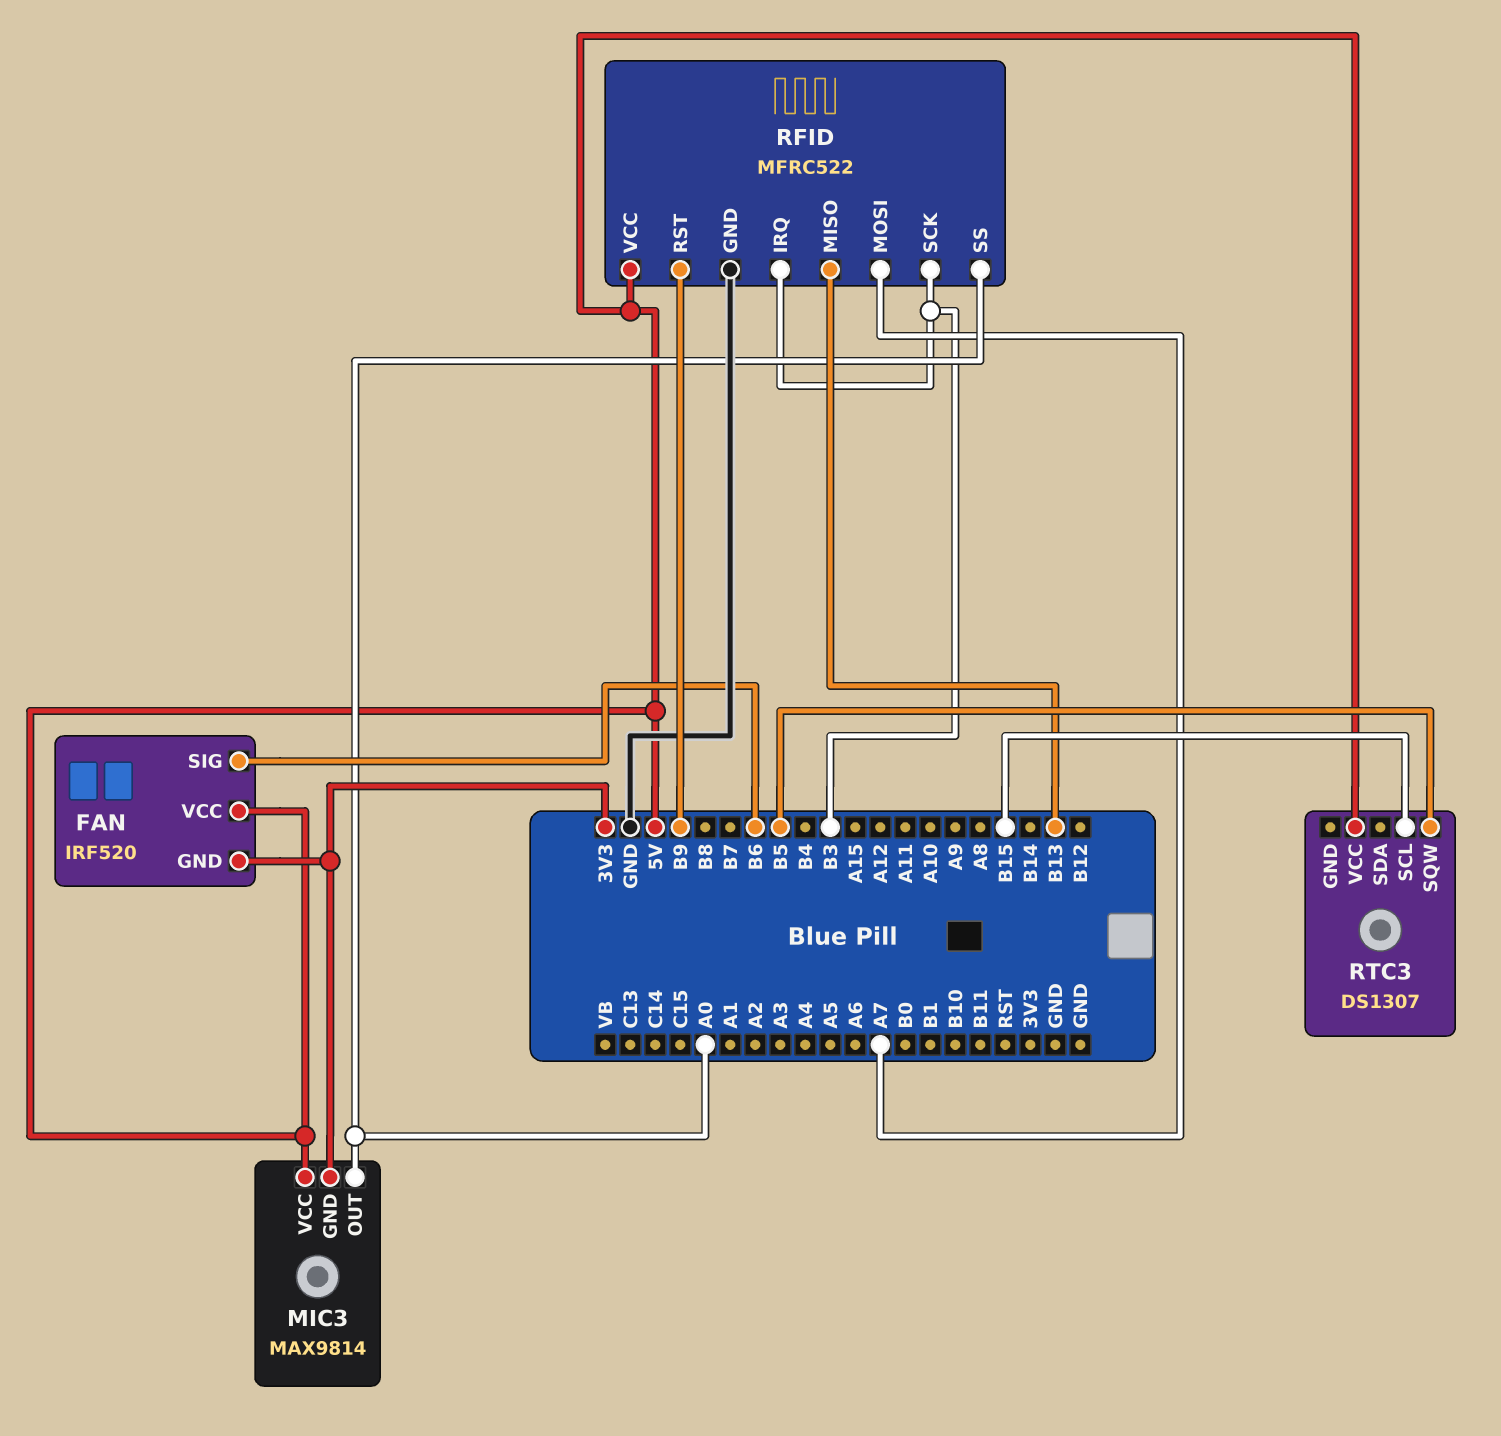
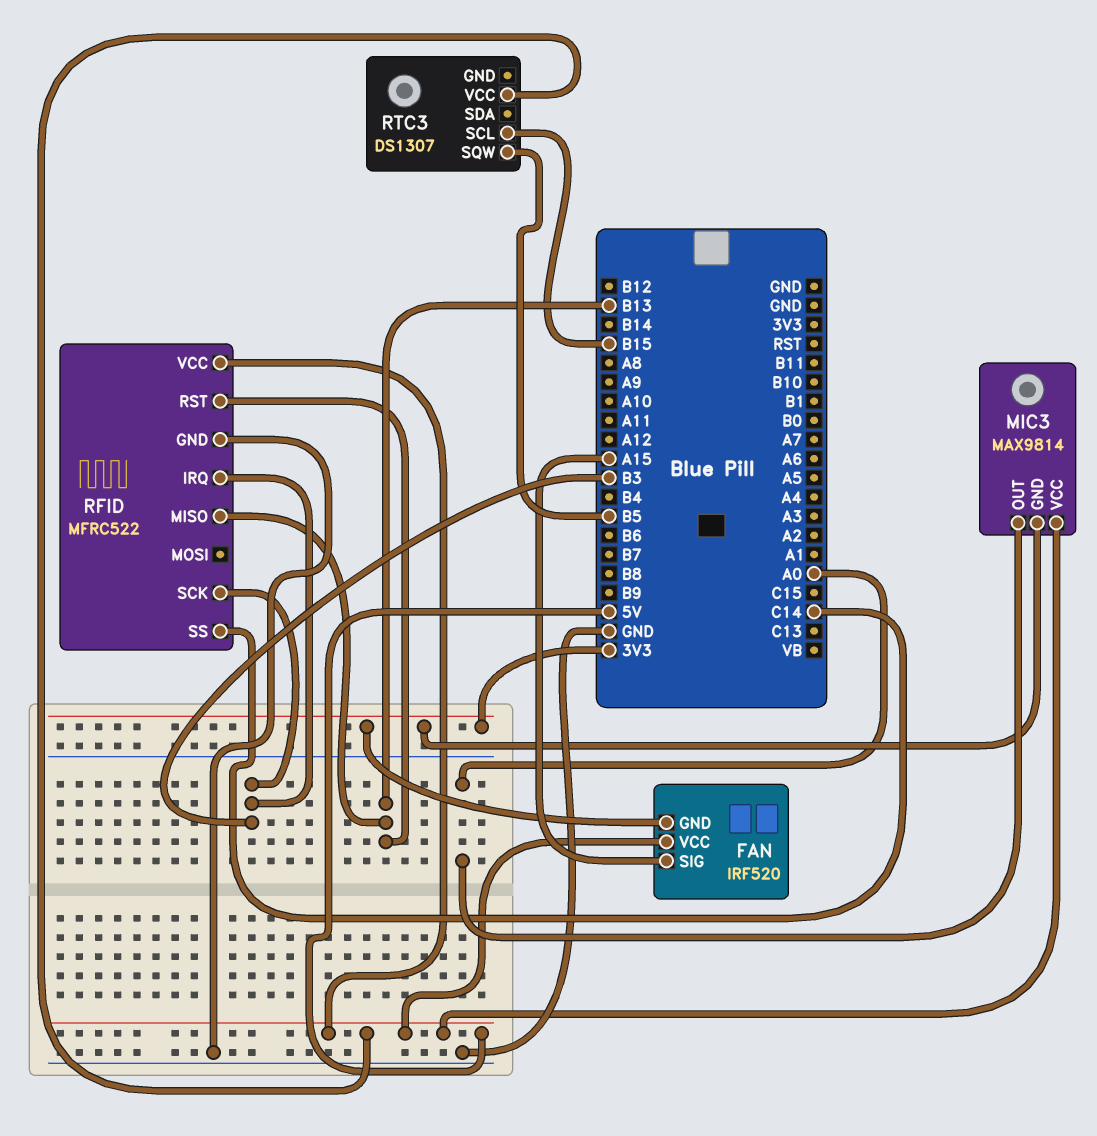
FAN pin SIG: B6 -> A15
RFID pin MOSI: A7 -> none
RFID pin RST: B9 -> B13
RFID pin SS: A0 -> C14

